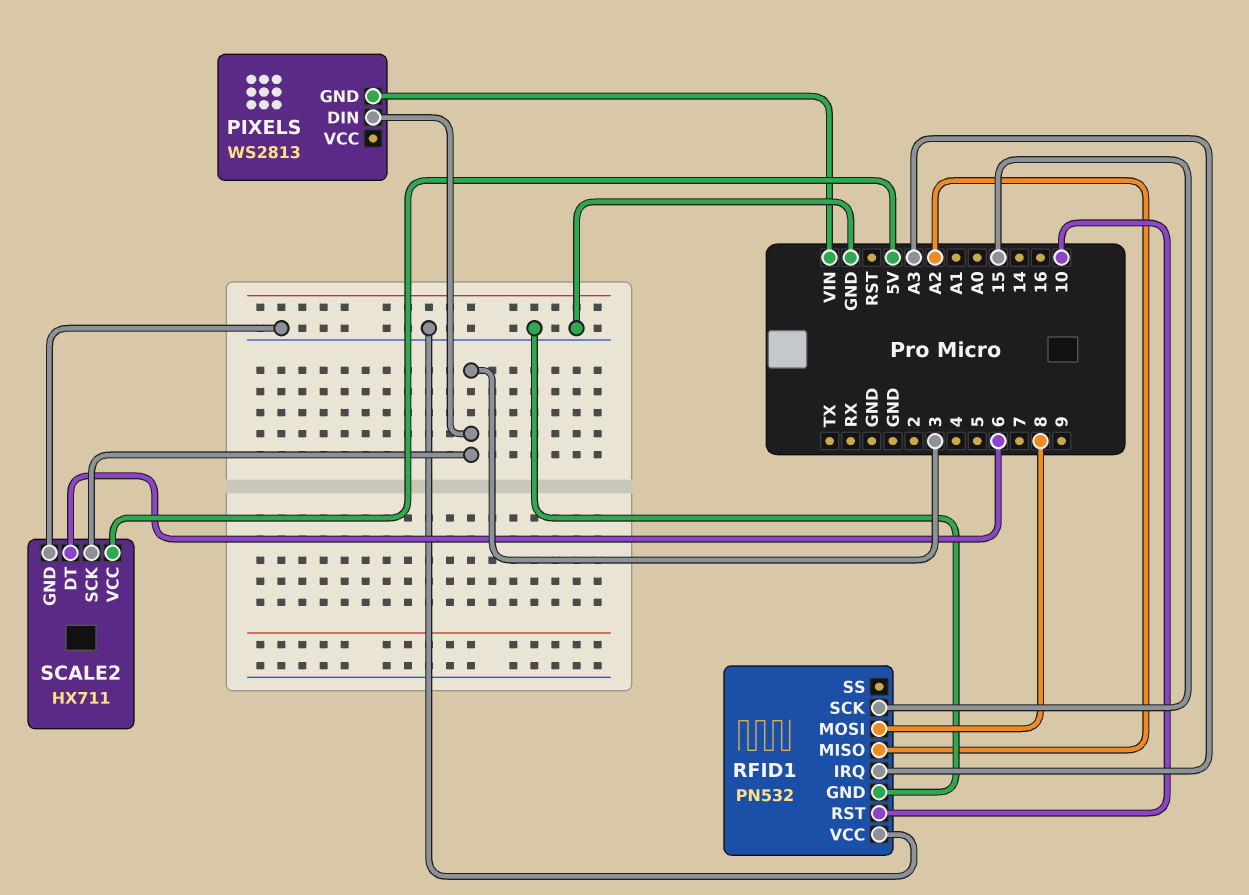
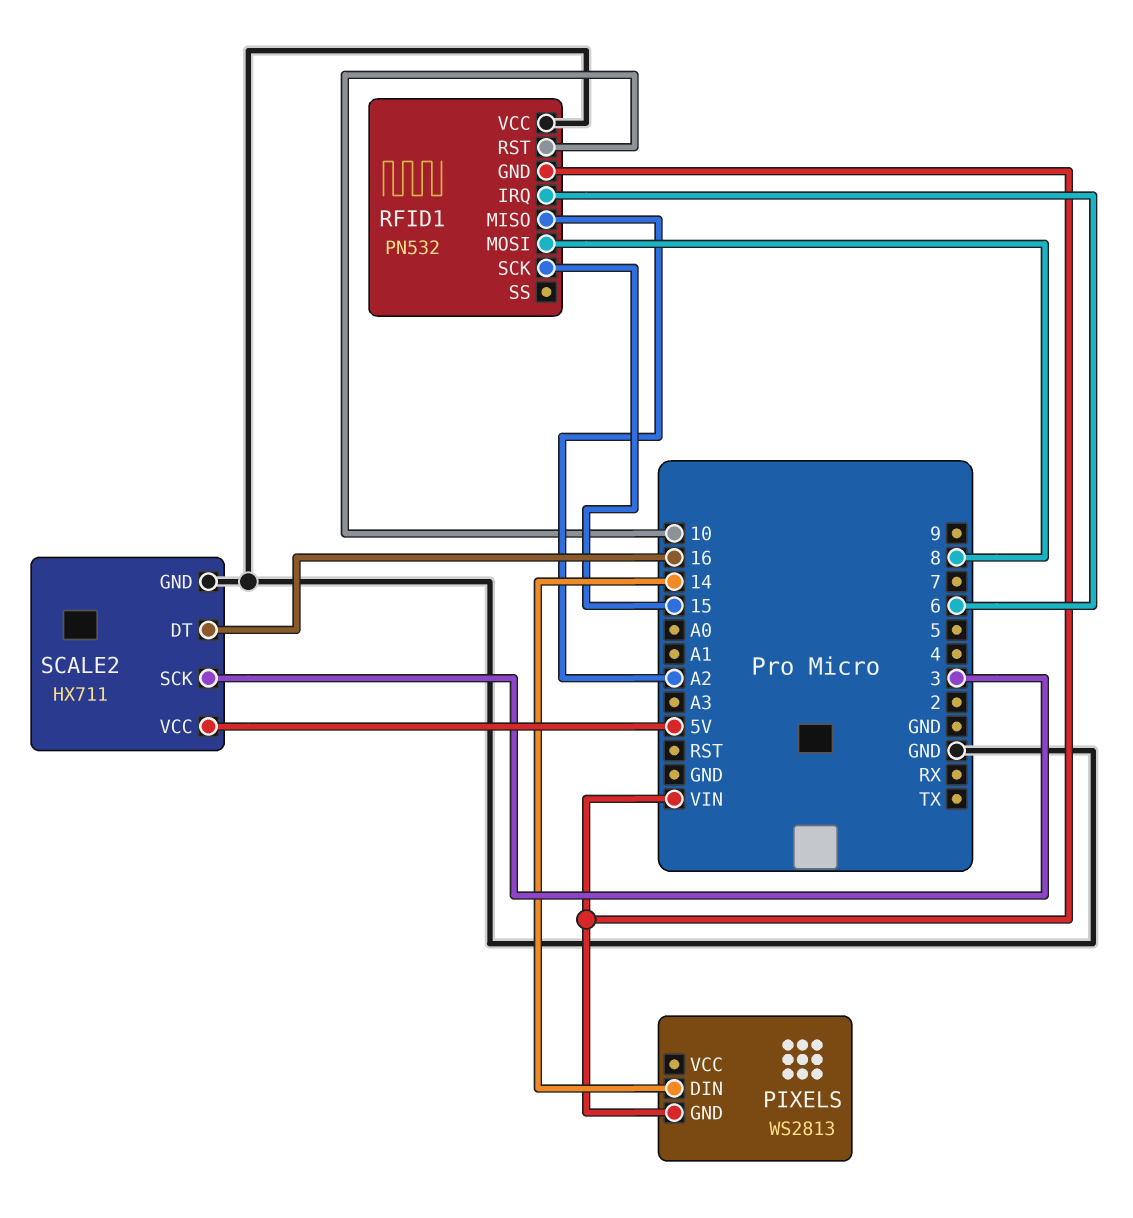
PIXELS pin DIN: 3 -> 14
RFID1 pin GND: GND -> VIN
RFID1 pin IRQ: A3 -> 6
SCALE2 pin DT: 6 -> 16

